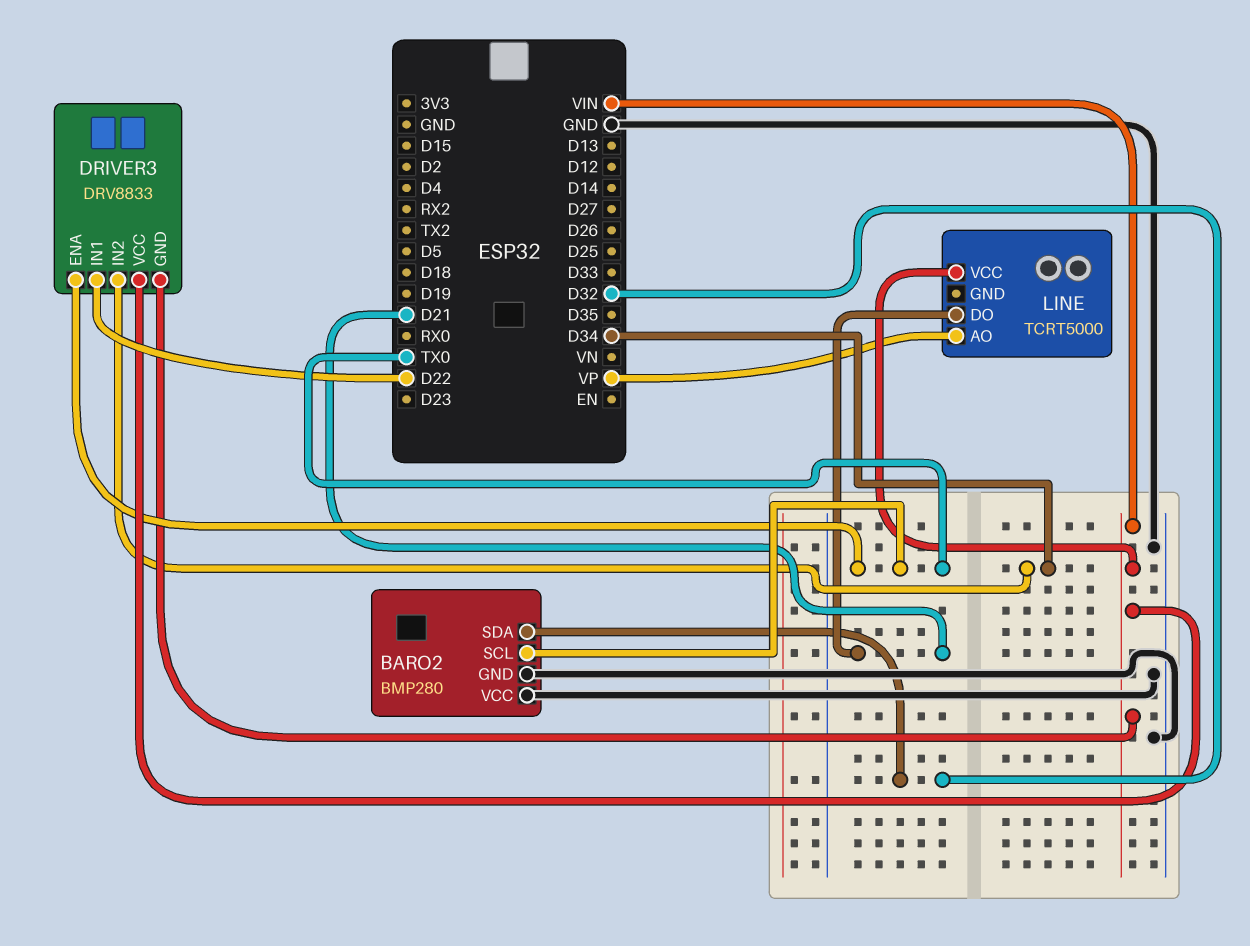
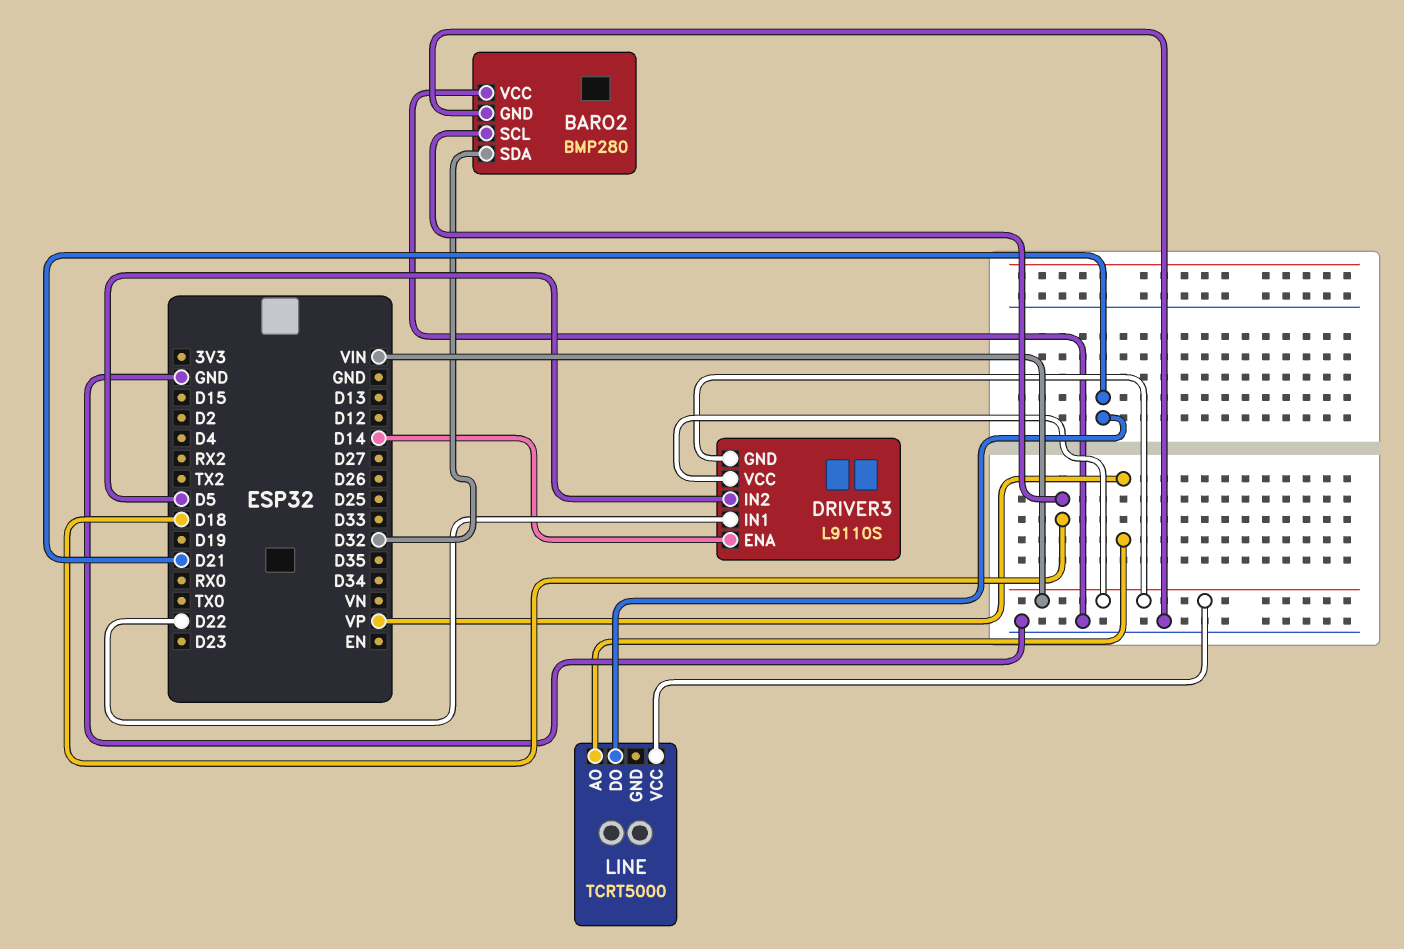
BARO2 pin SCL: TX0 -> D18
DRIVER3: DRV8833 -> L9110S
DRIVER3 pin ENA: TX0 -> D14
DRIVER3 pin IN2: D34 -> D5

